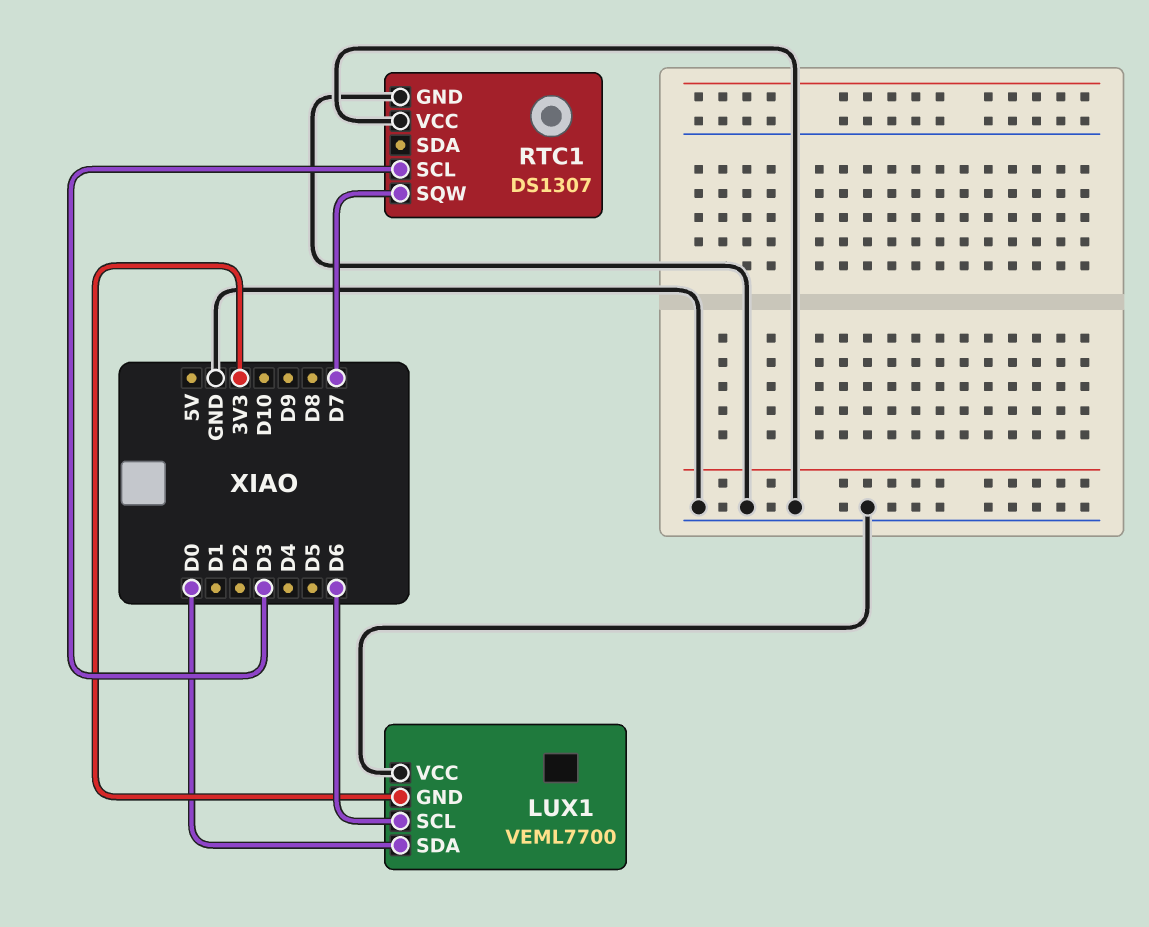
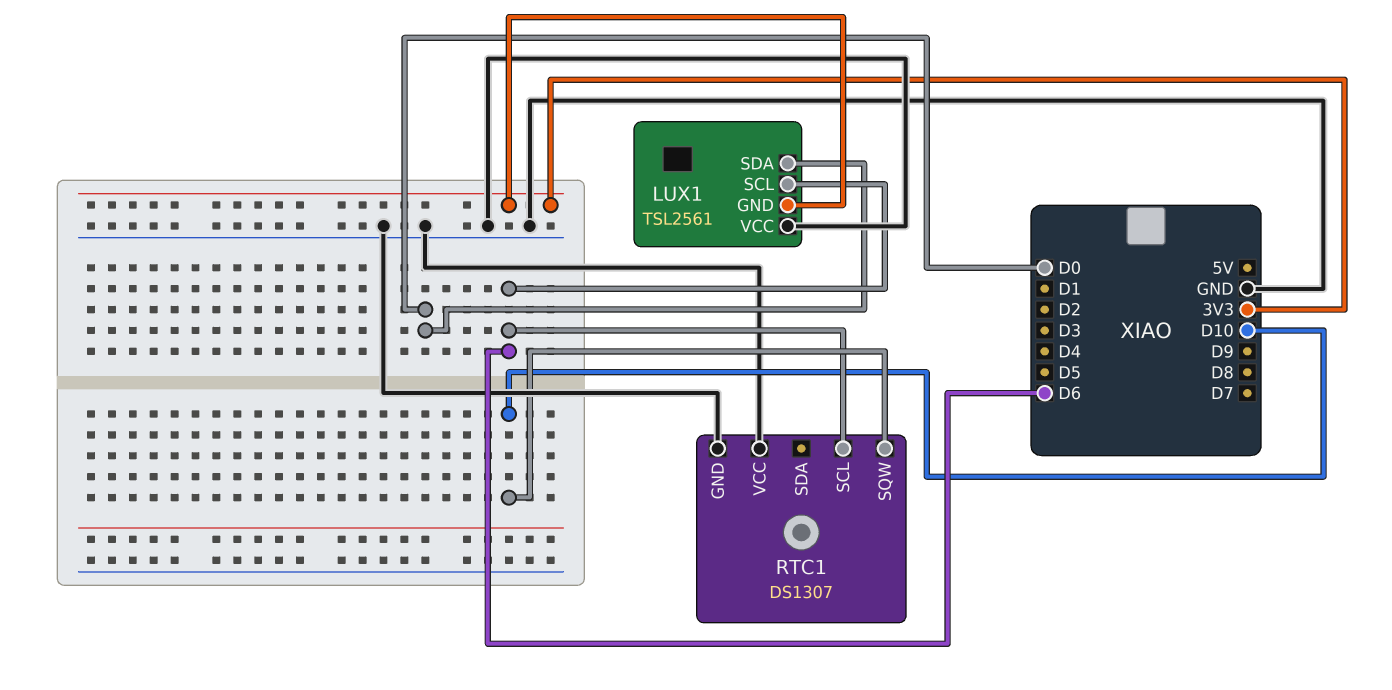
LUX1: VEML7700 -> TSL2561
RTC1 pin SCL: D3 -> D6
RTC1 pin SQW: D7 -> D10

